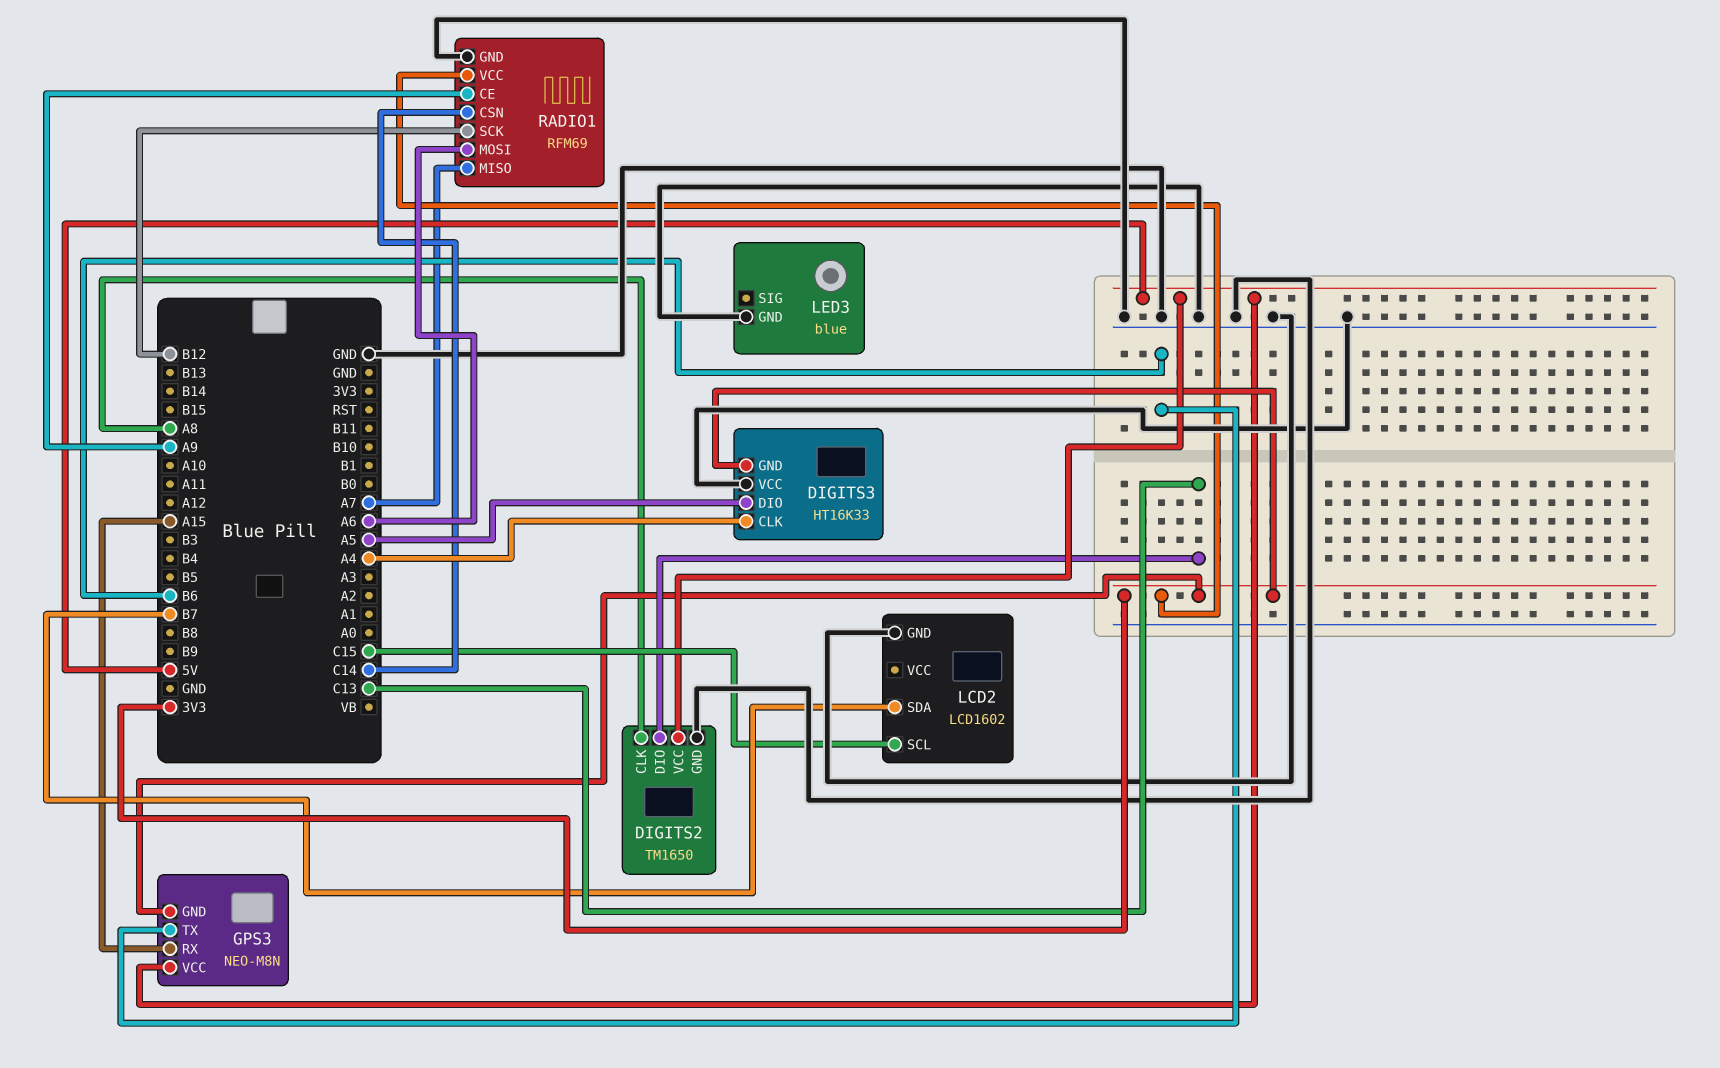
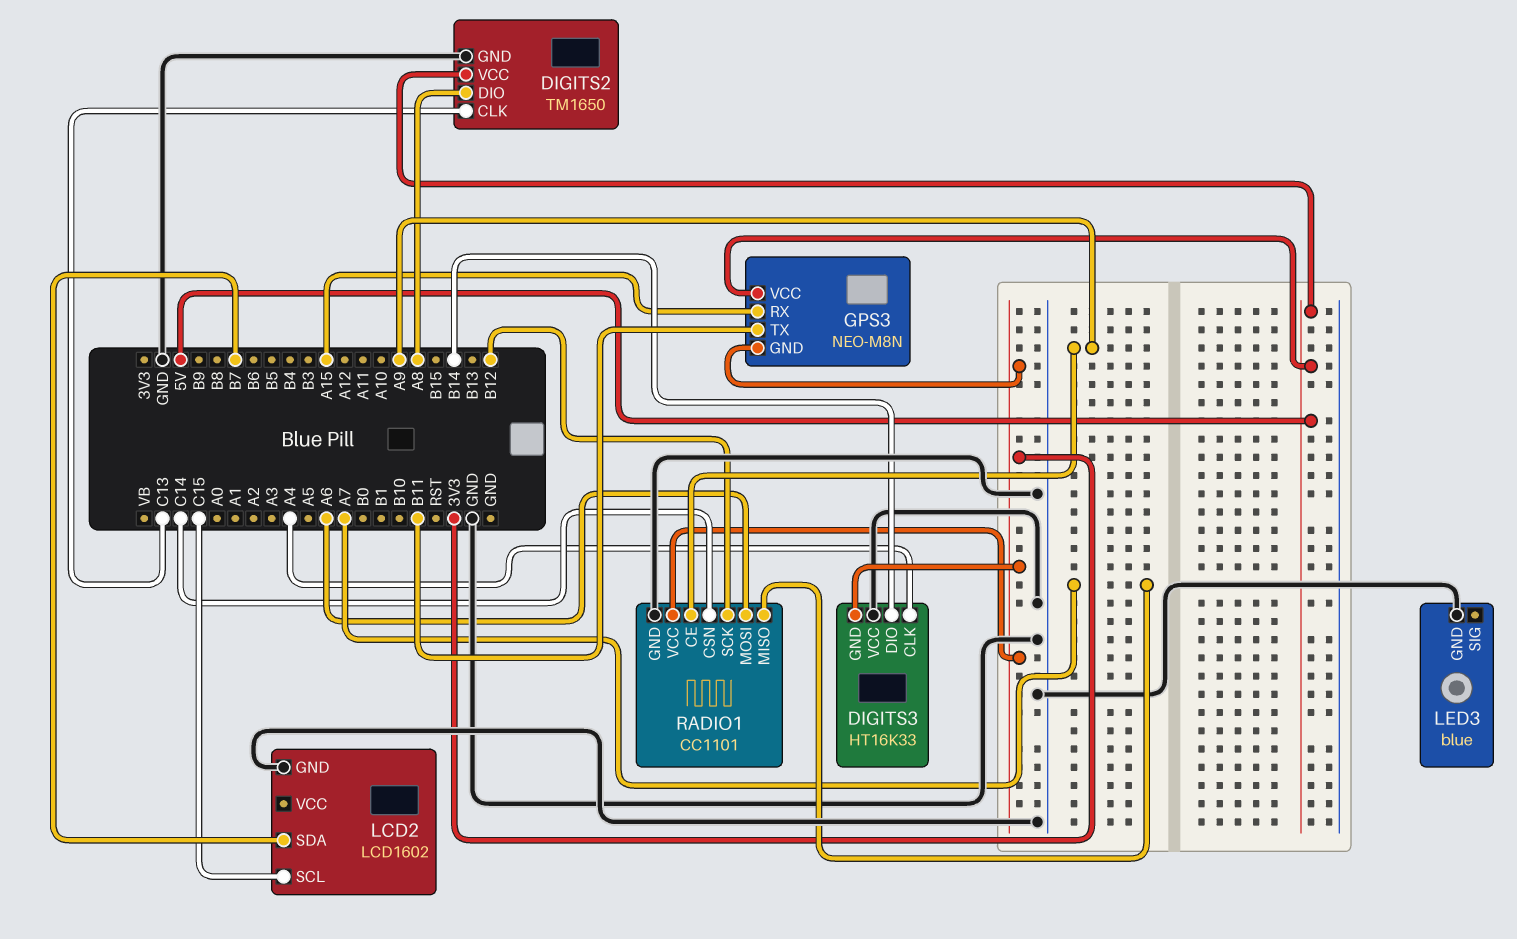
DIGITS2 pin CLK: A8 -> C13
DIGITS2 pin DIO: C13 -> A8
DIGITS3 pin DIO: A5 -> B14
GPS3 pin TX: B6 -> B11
RADIO1: RFM69 -> CC1101

